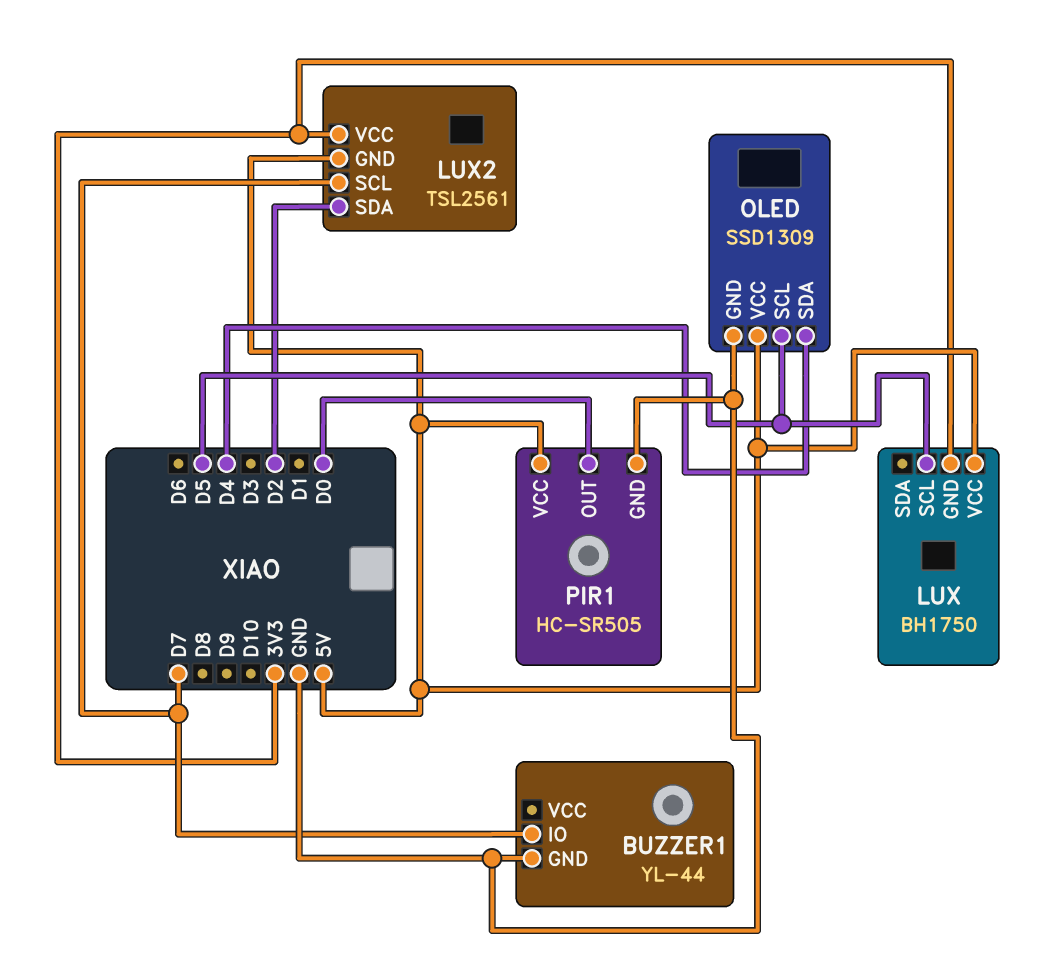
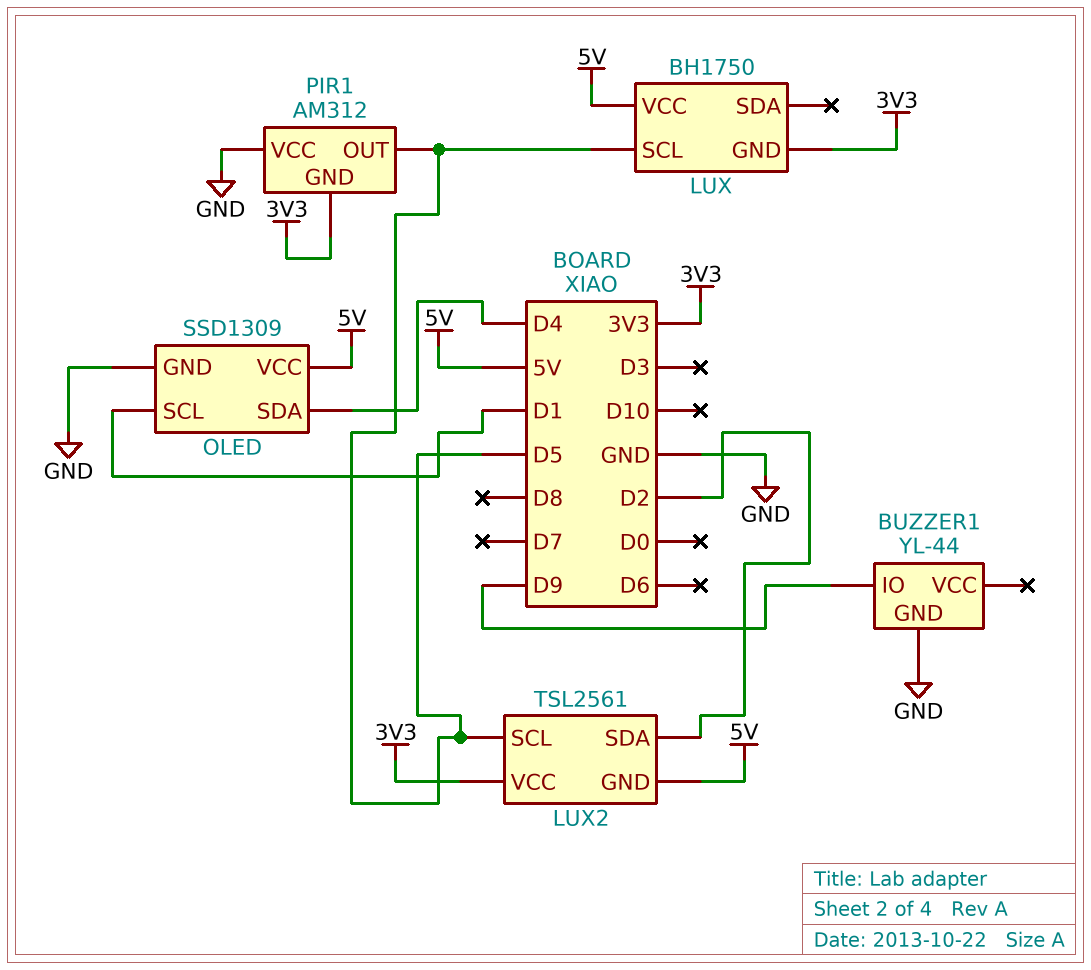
BUZZER1 pin IO: D7 -> D9
LUX2 pin SCL: D7 -> D5
OLED pin SCL: D5 -> D1
PIR1: HC-SR505 -> AM312
PIR1 pin GND: GND -> 3V3
PIR1 pin OUT: D0 -> D5
PIR1 pin VCC: 5V -> GND

